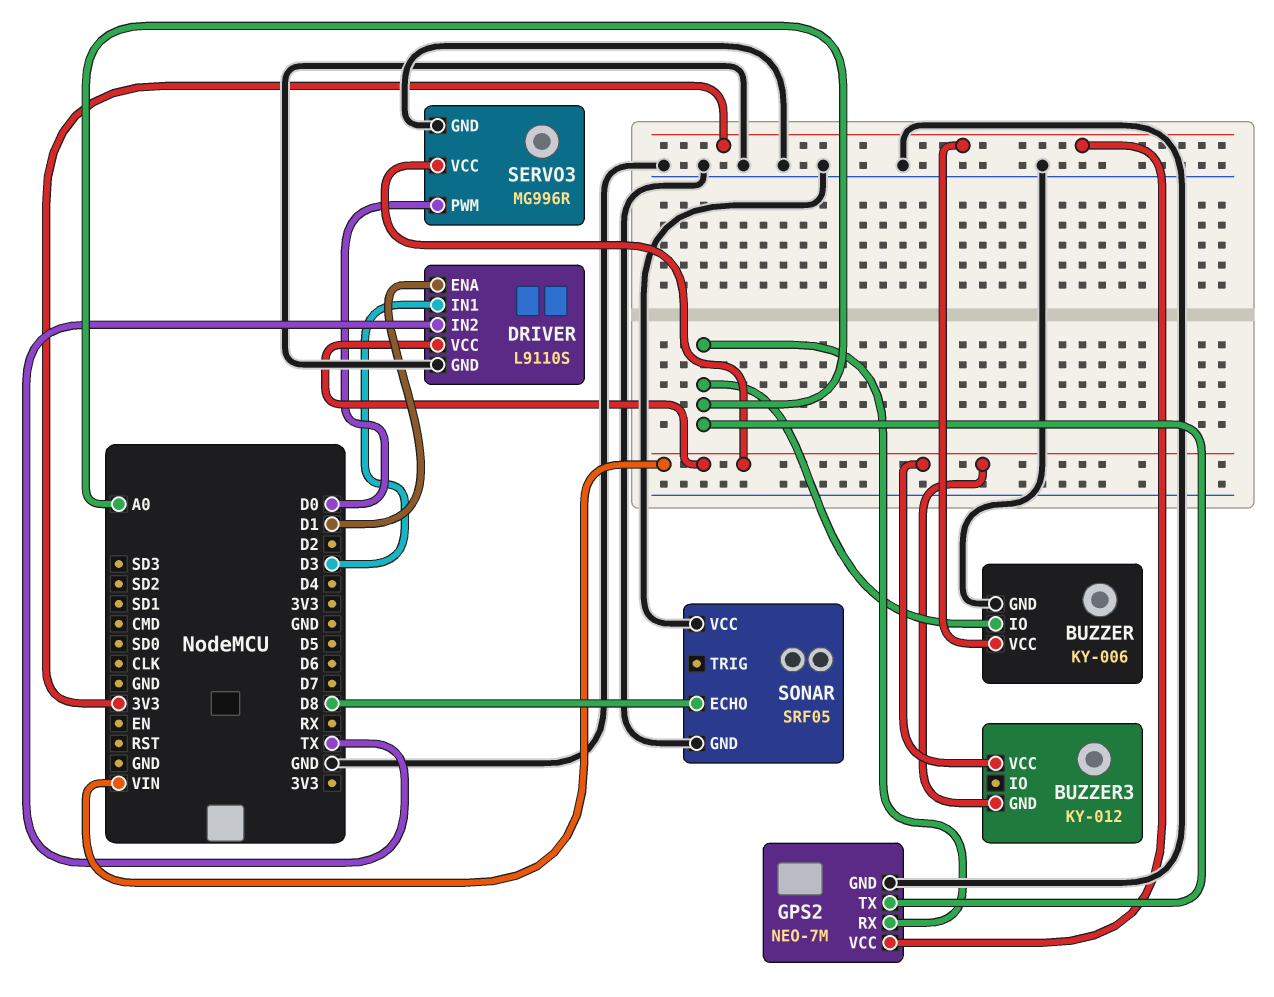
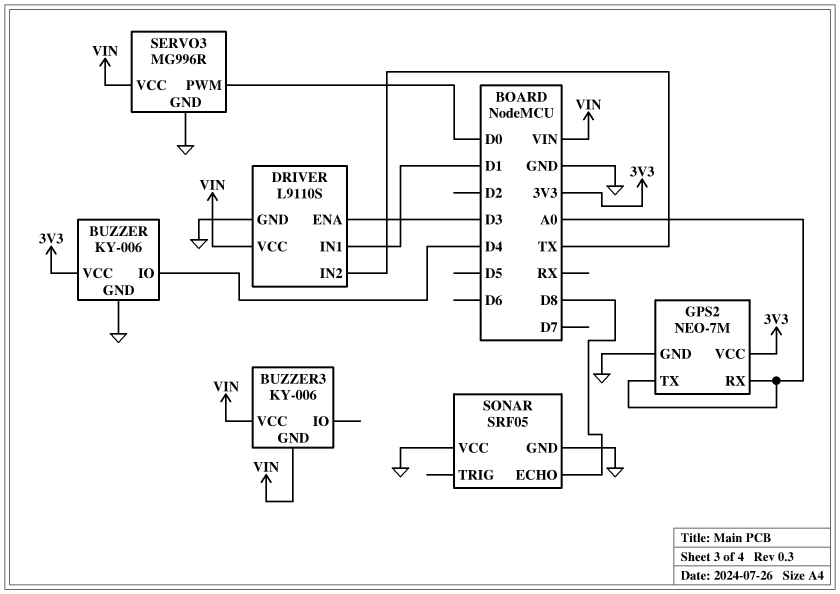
BUZZER pin IO: A0 -> D4
BUZZER3: KY-012 -> KY-006
DRIVER pin ENA: D1 -> D3
DRIVER pin IN1: D3 -> D1

